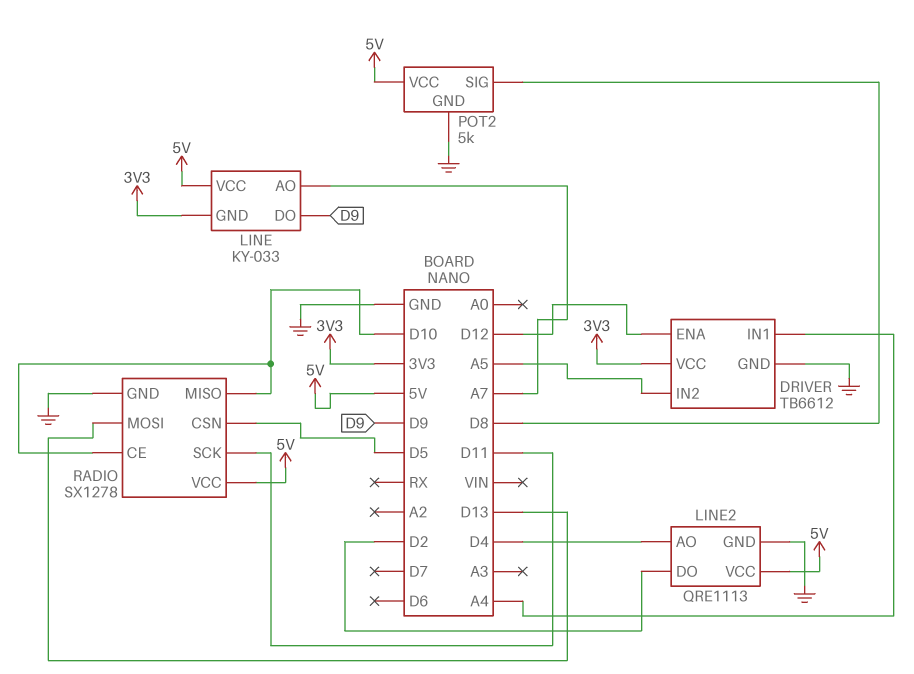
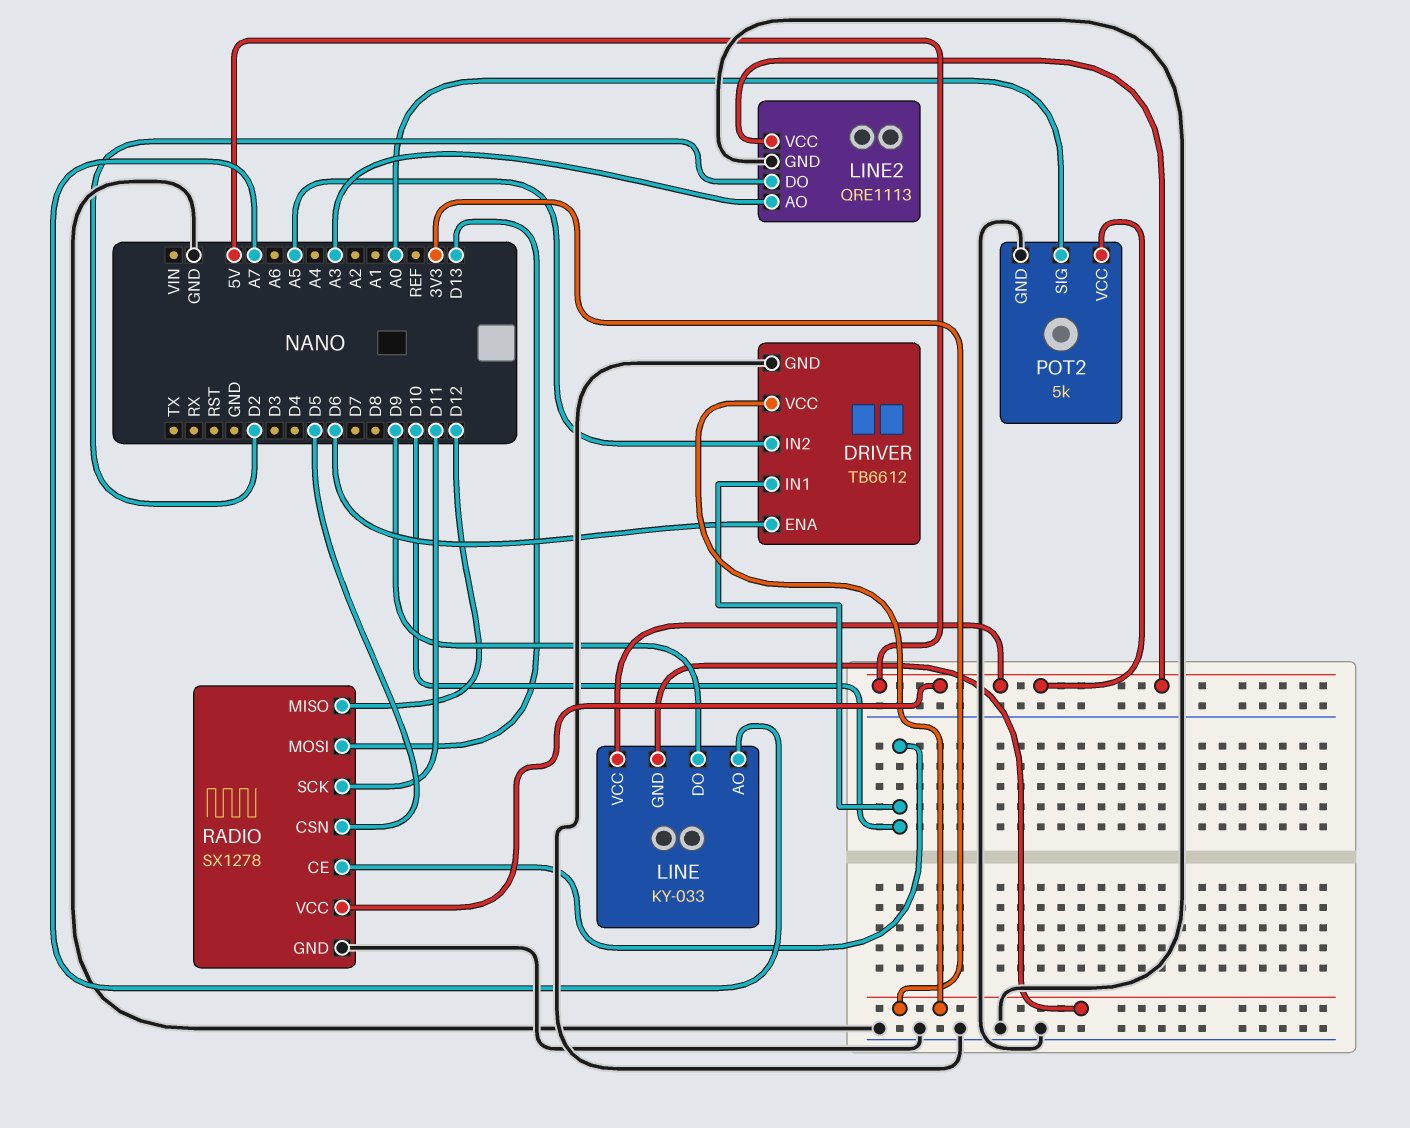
DRIVER pin ENA: D12 -> D6
DRIVER pin IN1: A4 -> D10
LINE2 pin AO: D4 -> A3
POT2 pin SIG: D8 -> A0
RADIO pin MISO: D10 -> D12

